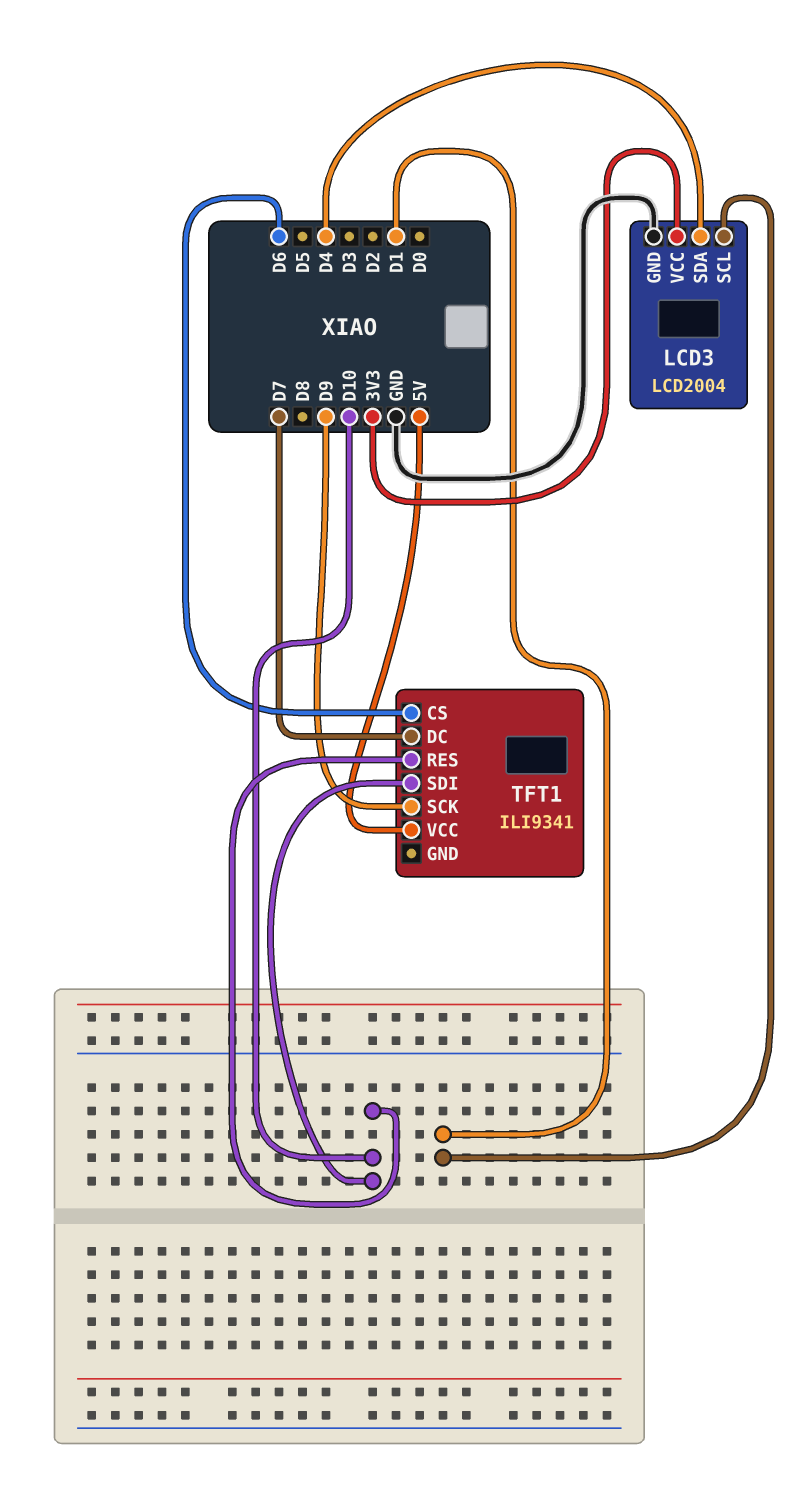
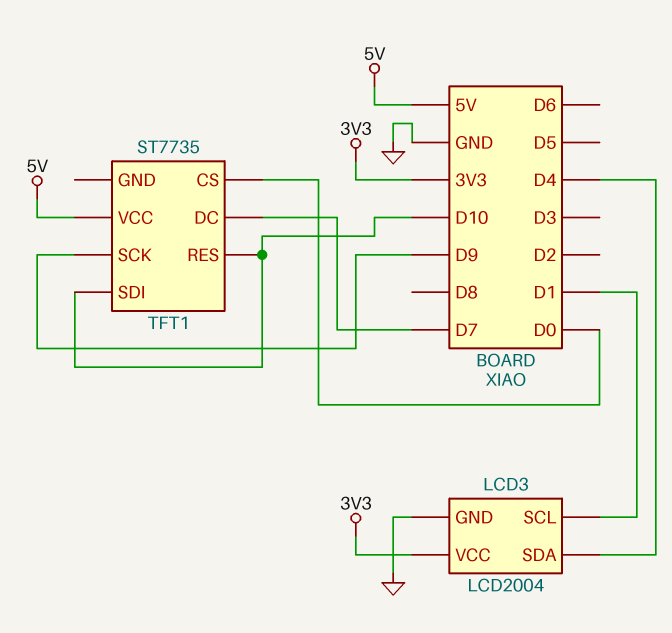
TFT1: ILI9341 -> ST7735
TFT1 pin CS: D6 -> D0

